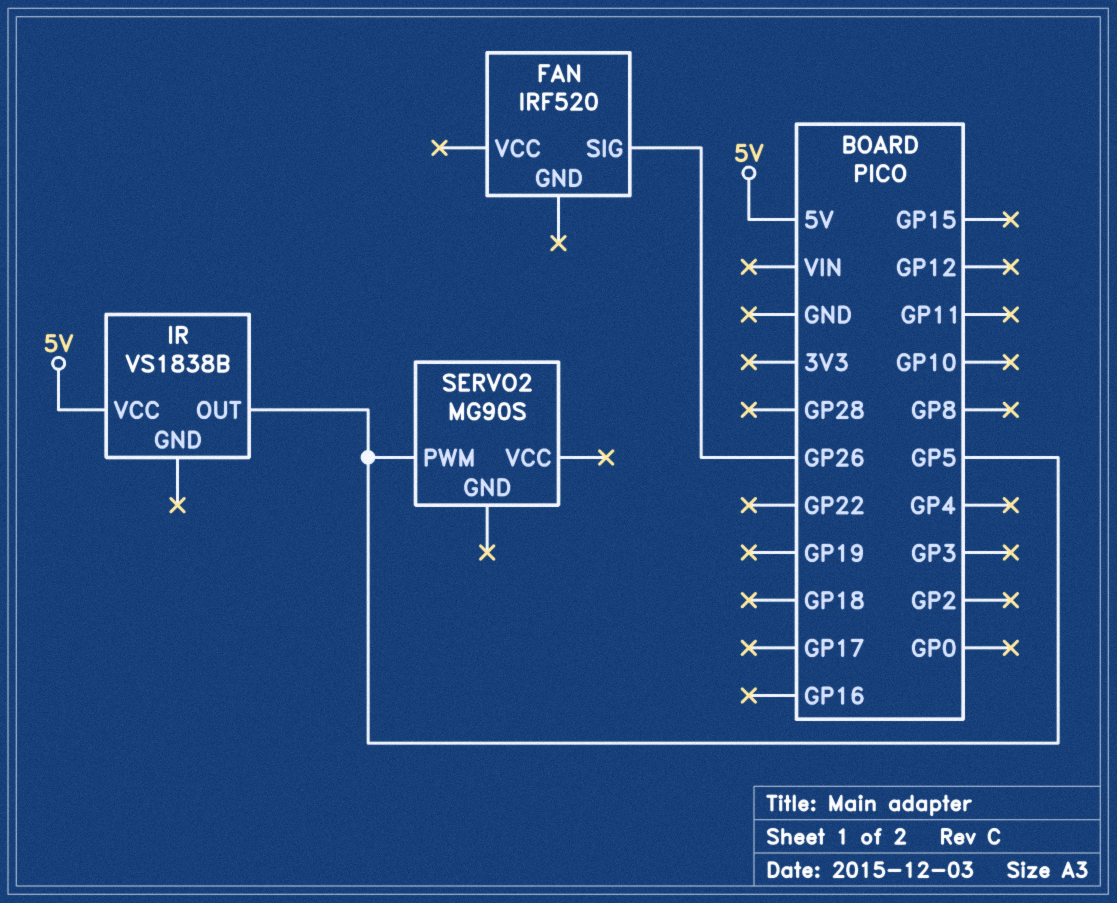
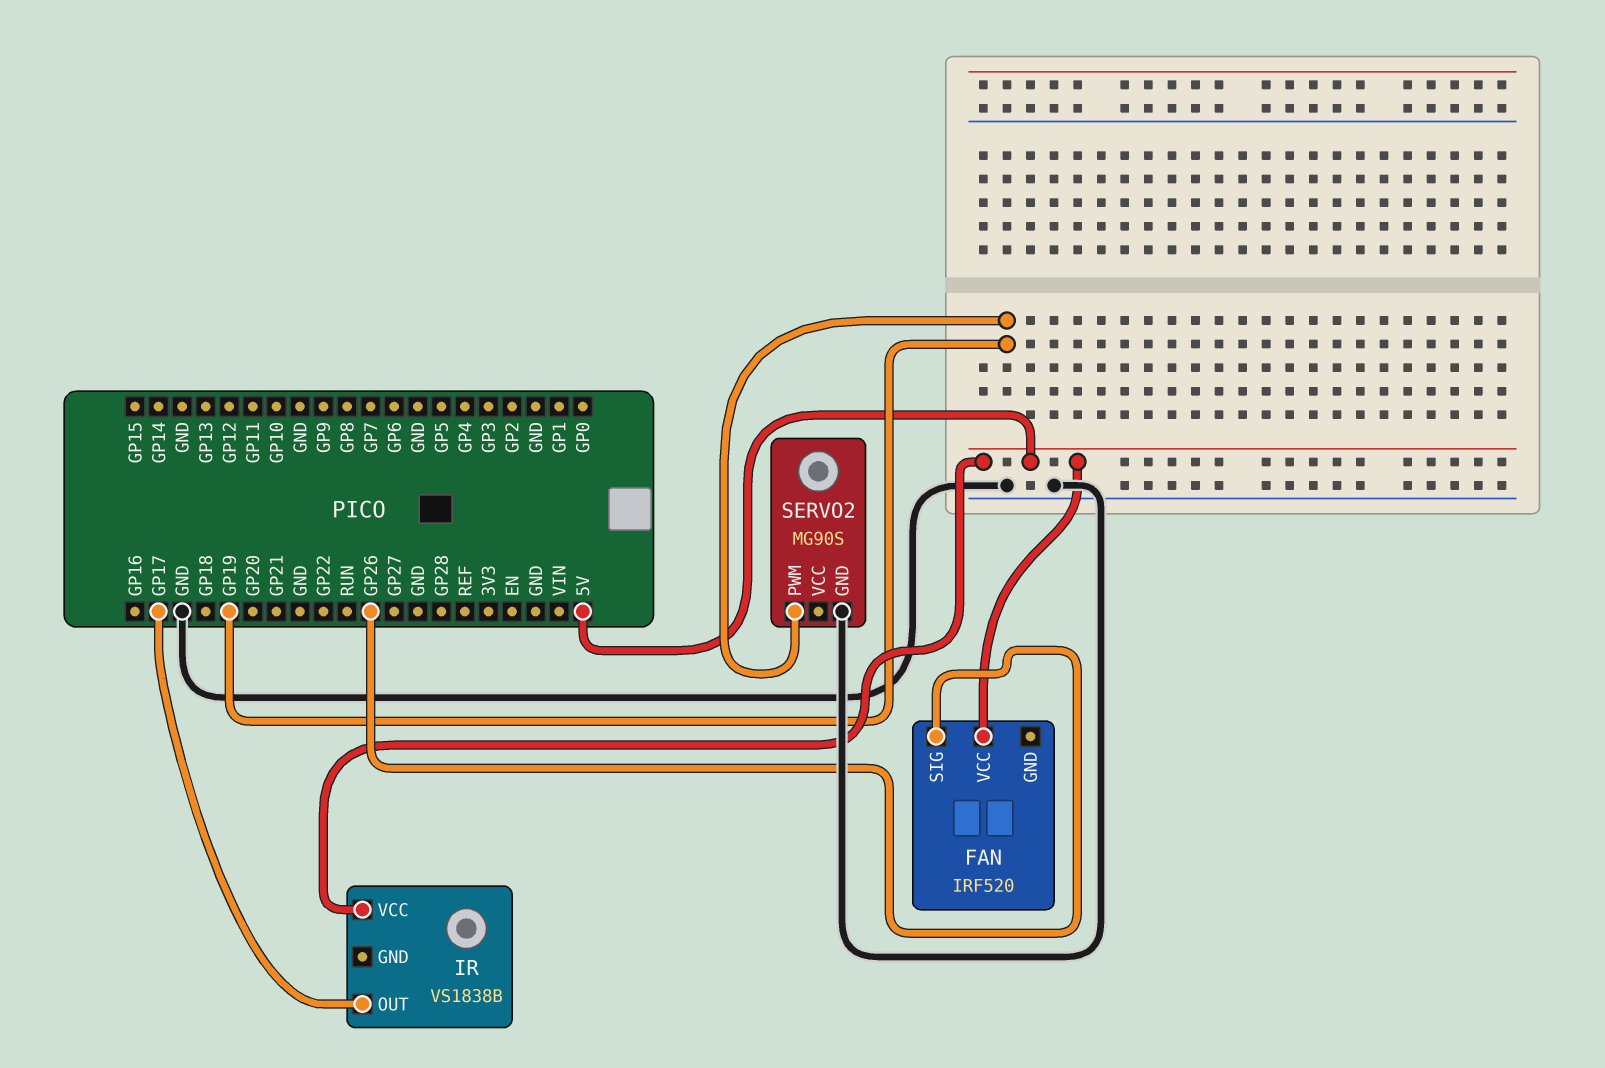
FAN pin VCC: none -> 5V
IR pin OUT: GP5 -> GP17
SERVO2 pin GND: none -> GND
SERVO2 pin PWM: GP5 -> GP19

